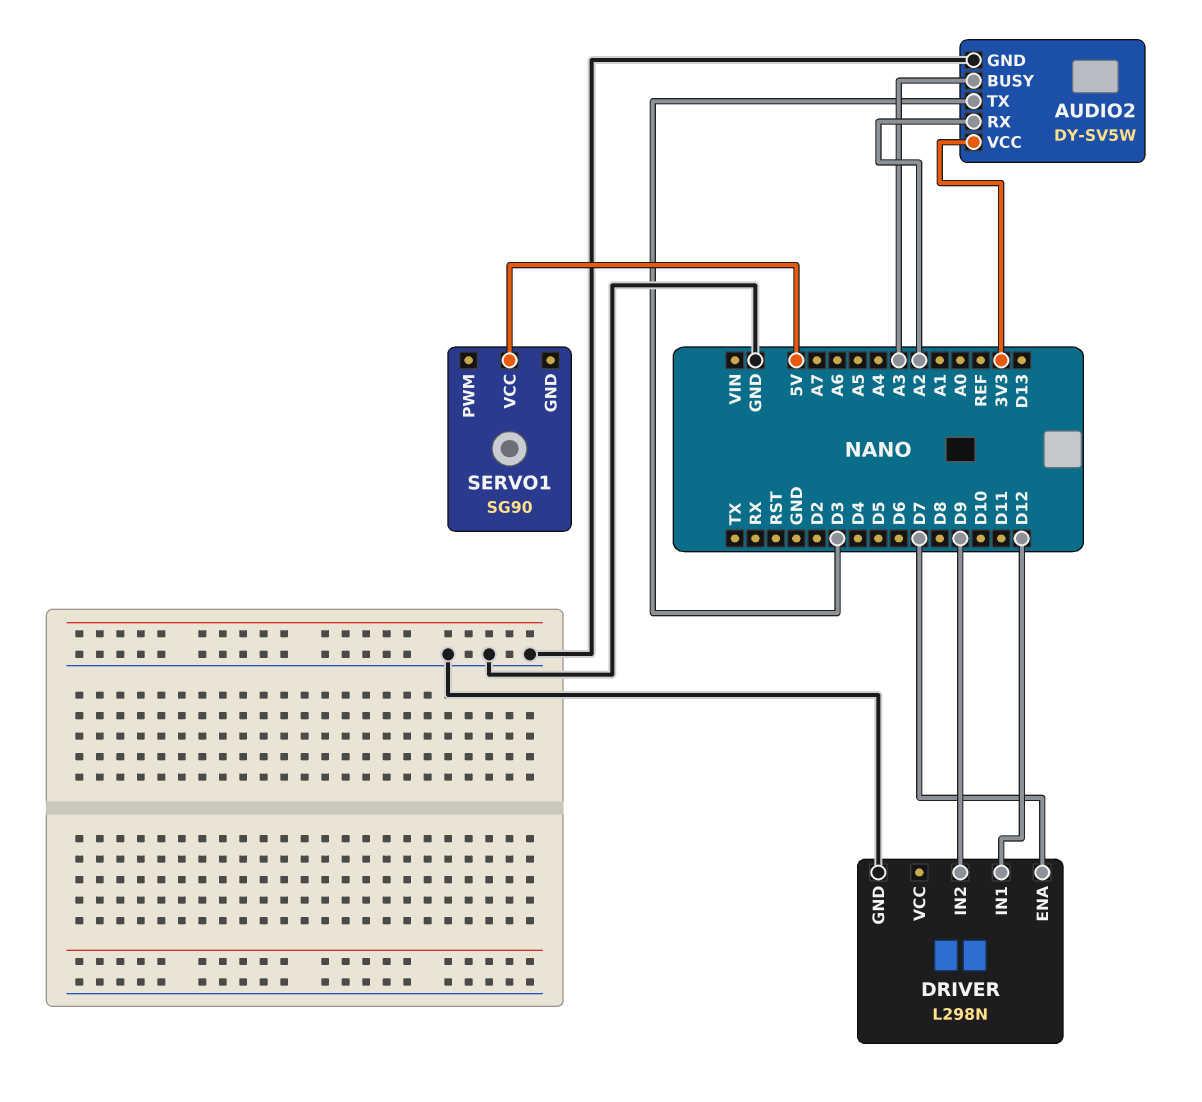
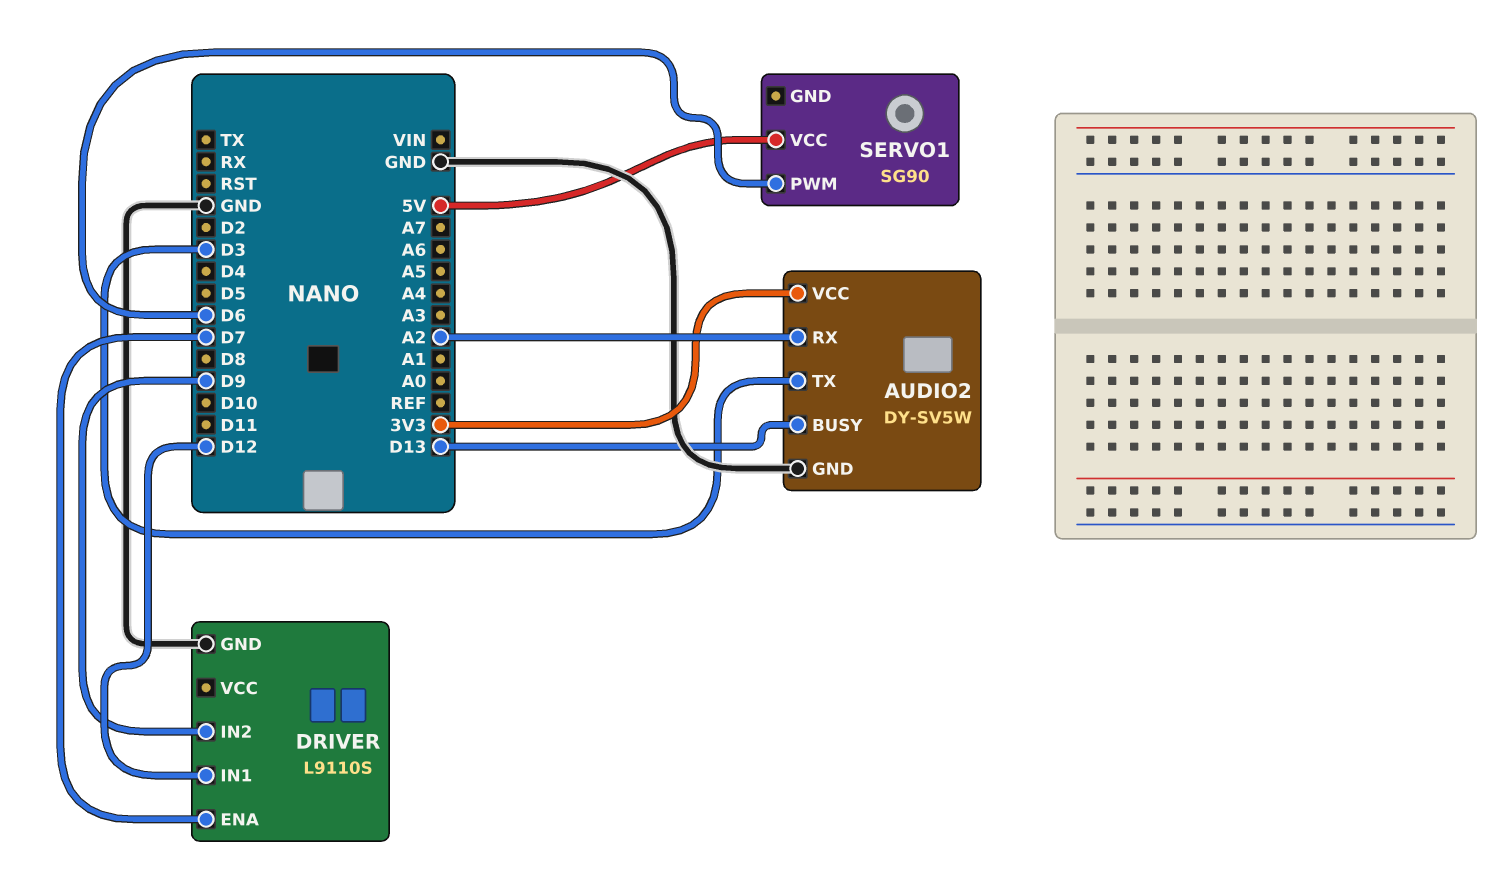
AUDIO2 pin BUSY: A3 -> D13
DRIVER: L298N -> L9110S
SERVO1 pin PWM: none -> D6

